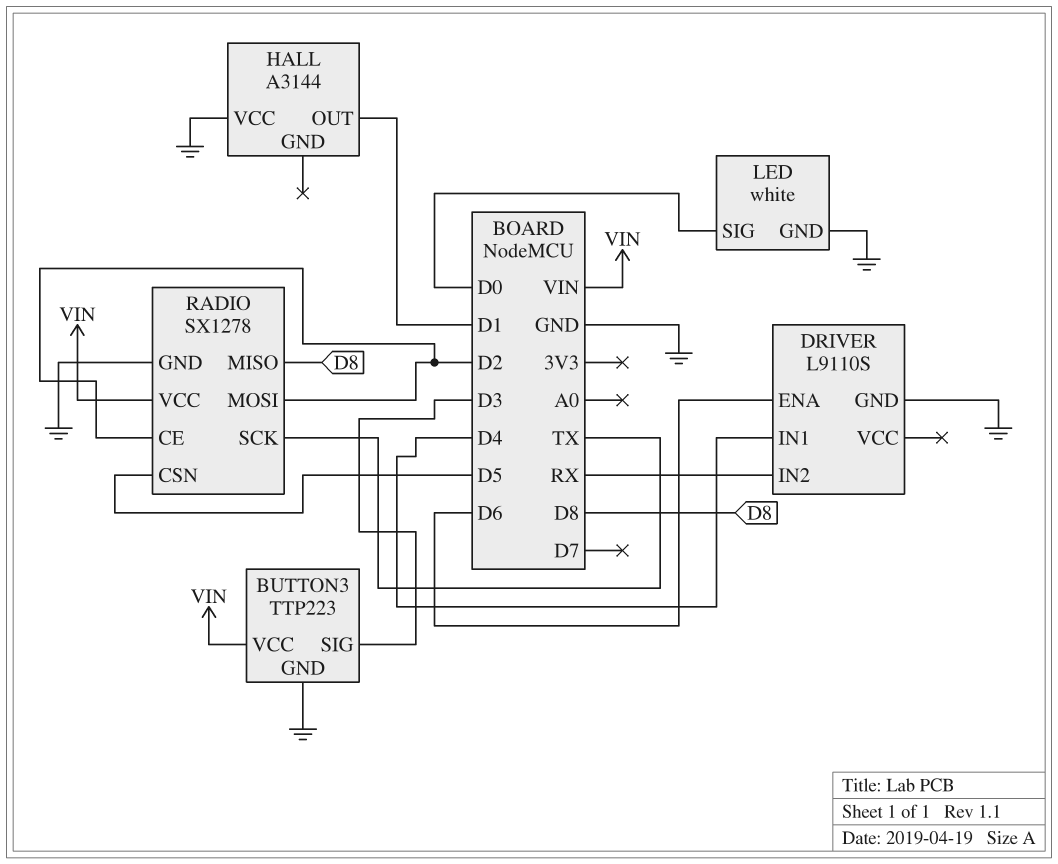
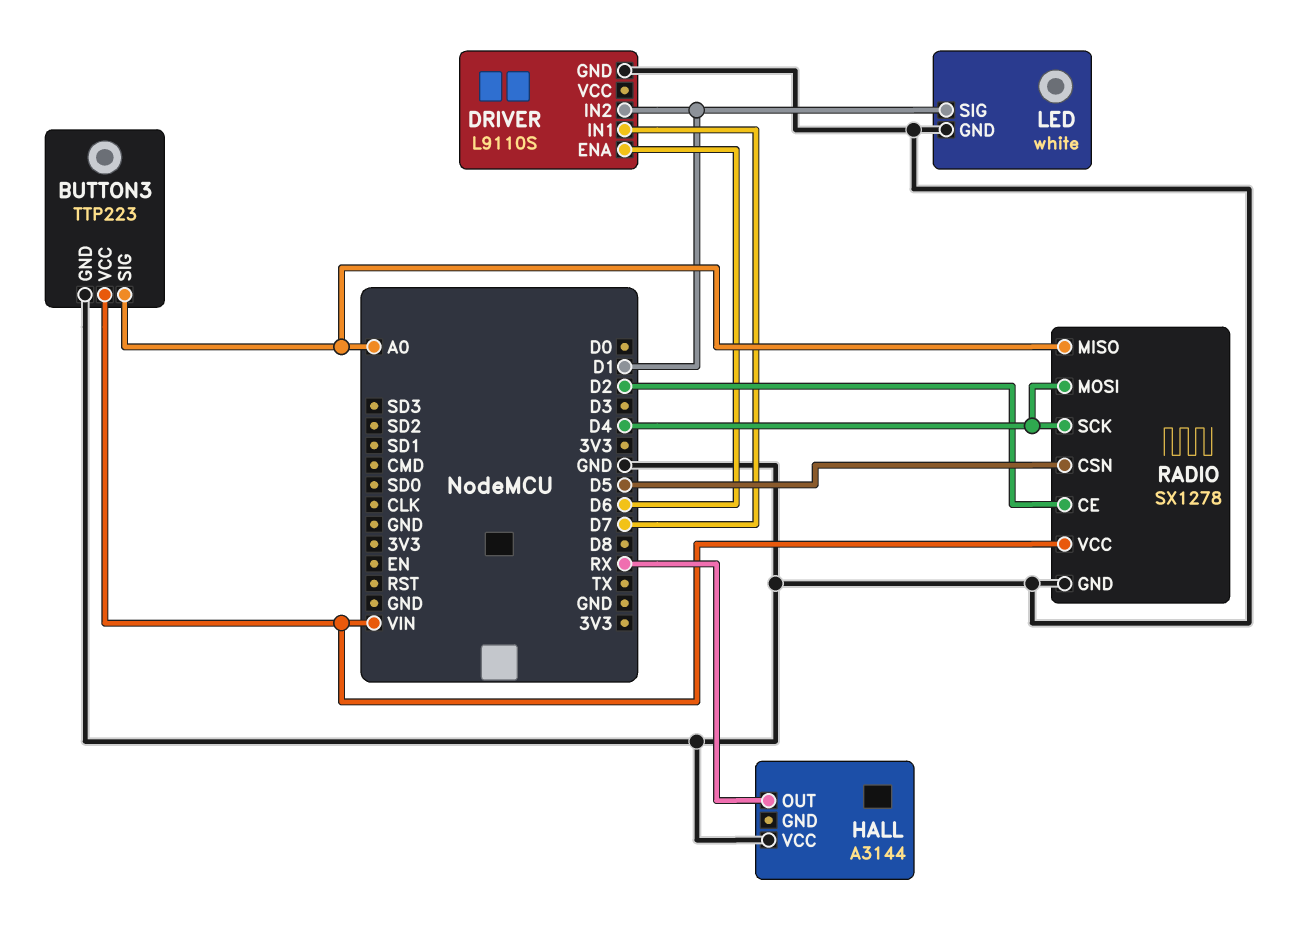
BUTTON3 pin SIG: D3 -> A0
DRIVER pin IN1: D4 -> D7
DRIVER pin IN2: RX -> D1
HALL pin OUT: D1 -> RX
LED pin SIG: D0 -> D1
RADIO pin MISO: D8 -> A0
RADIO pin MOSI: D2 -> D4
RADIO pin SCK: TX -> D4

